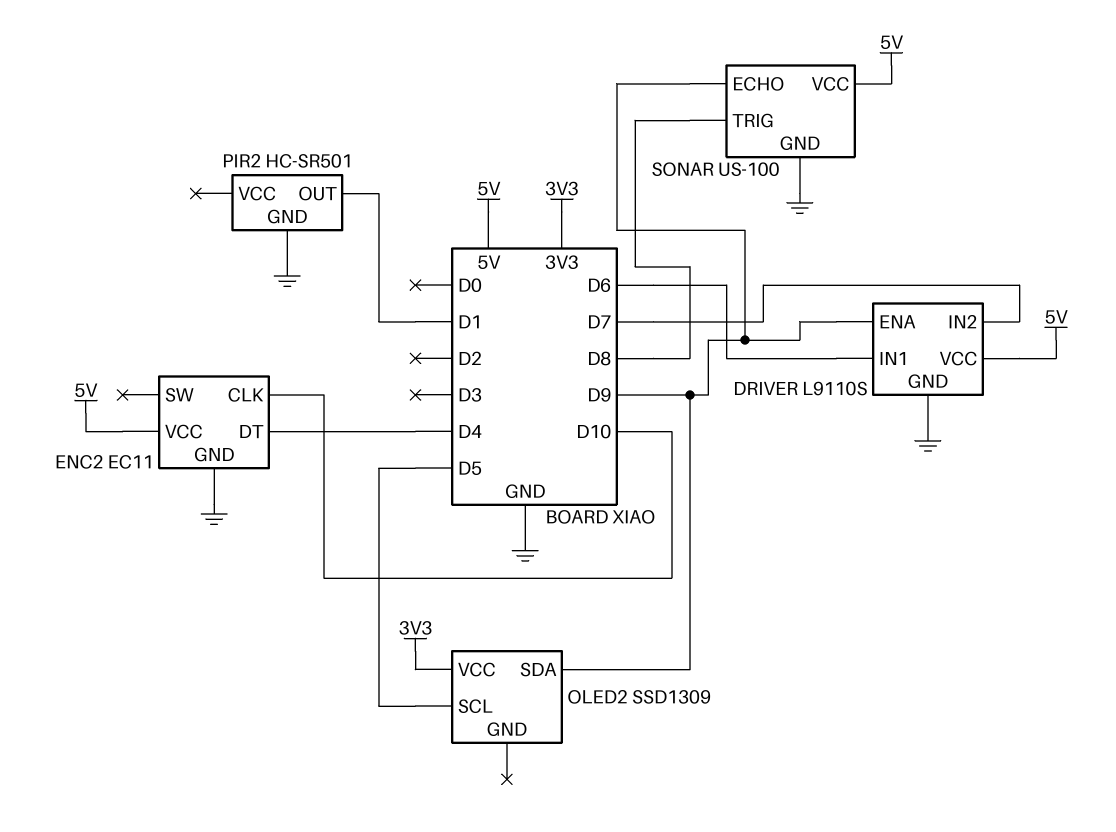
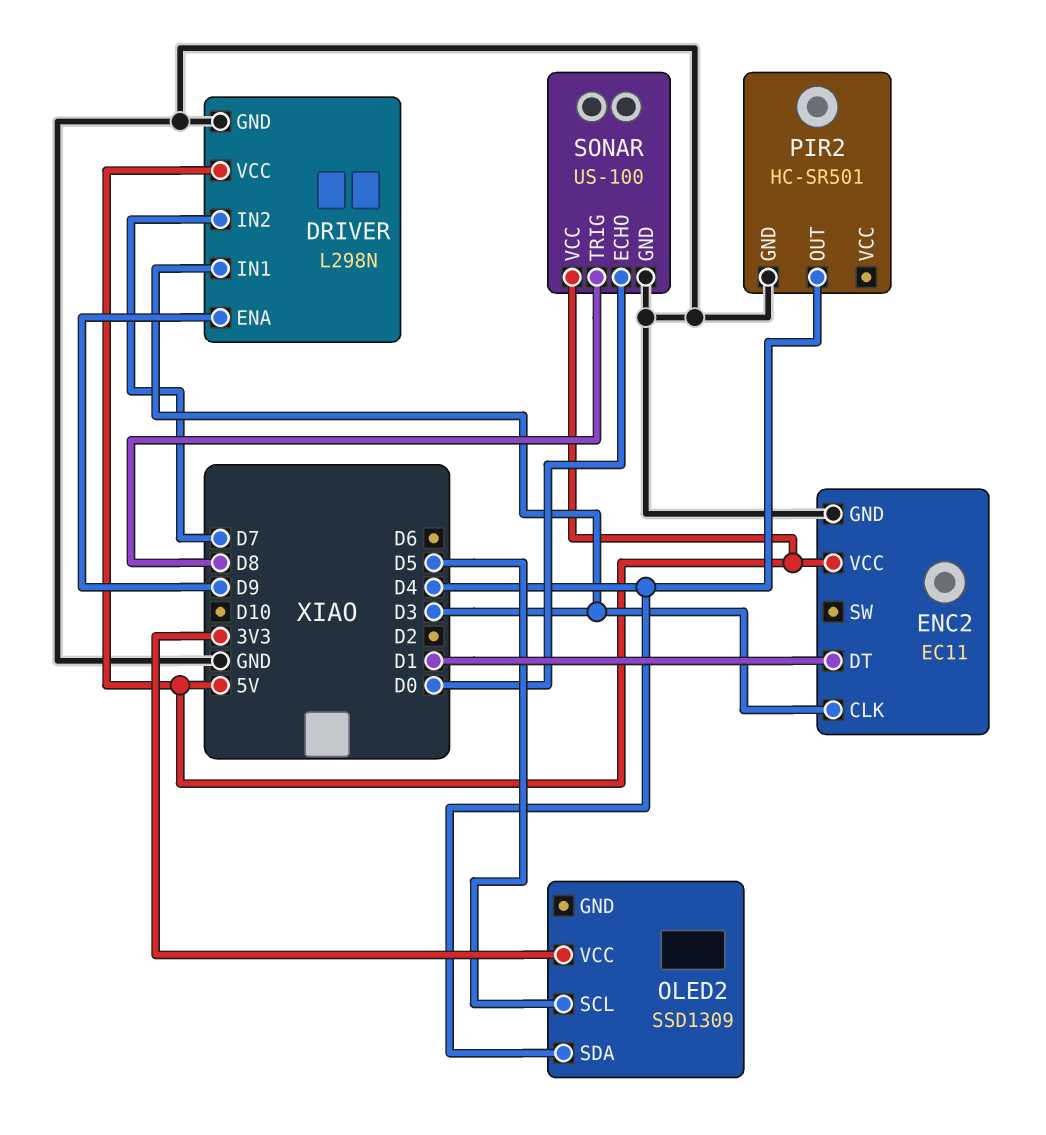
DRIVER: L9110S -> L298N
DRIVER pin IN1: D6 -> D3
ENC2 pin CLK: D10 -> D3
ENC2 pin DT: D4 -> D1
OLED2 pin SDA: D9 -> D4
PIR2 pin OUT: D1 -> D4
SONAR pin ECHO: D9 -> D0

